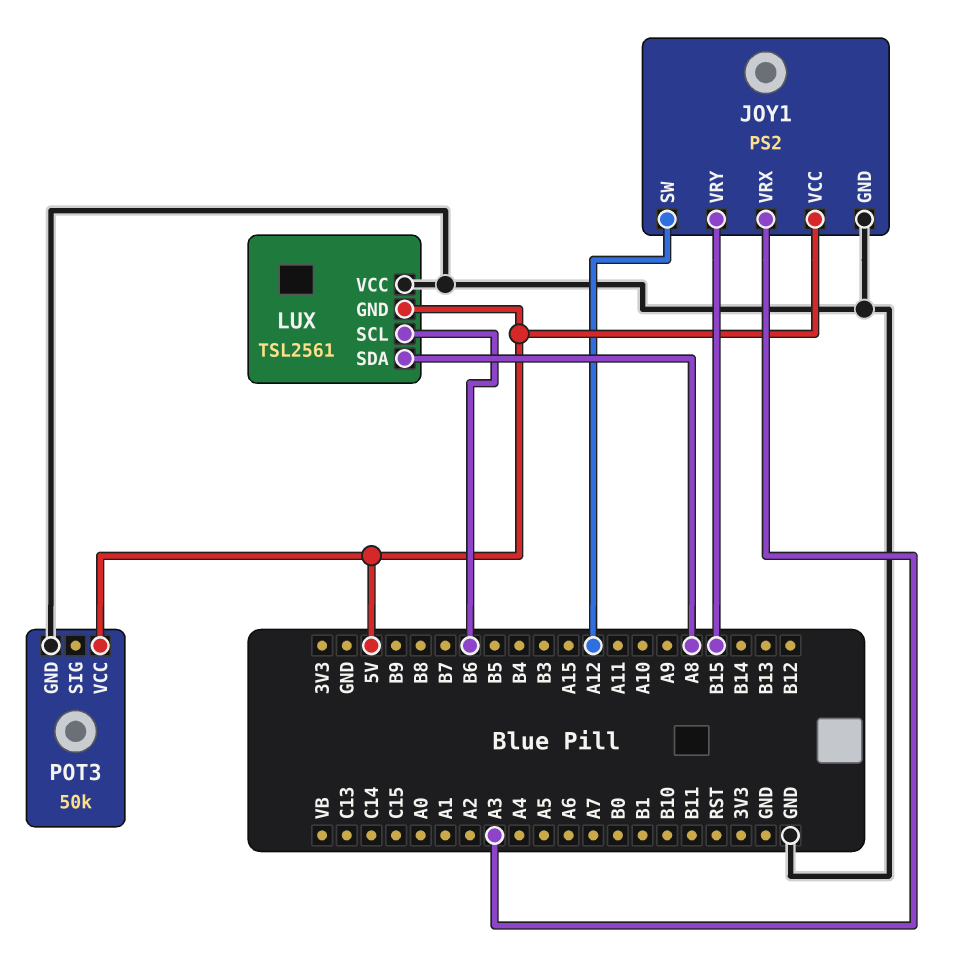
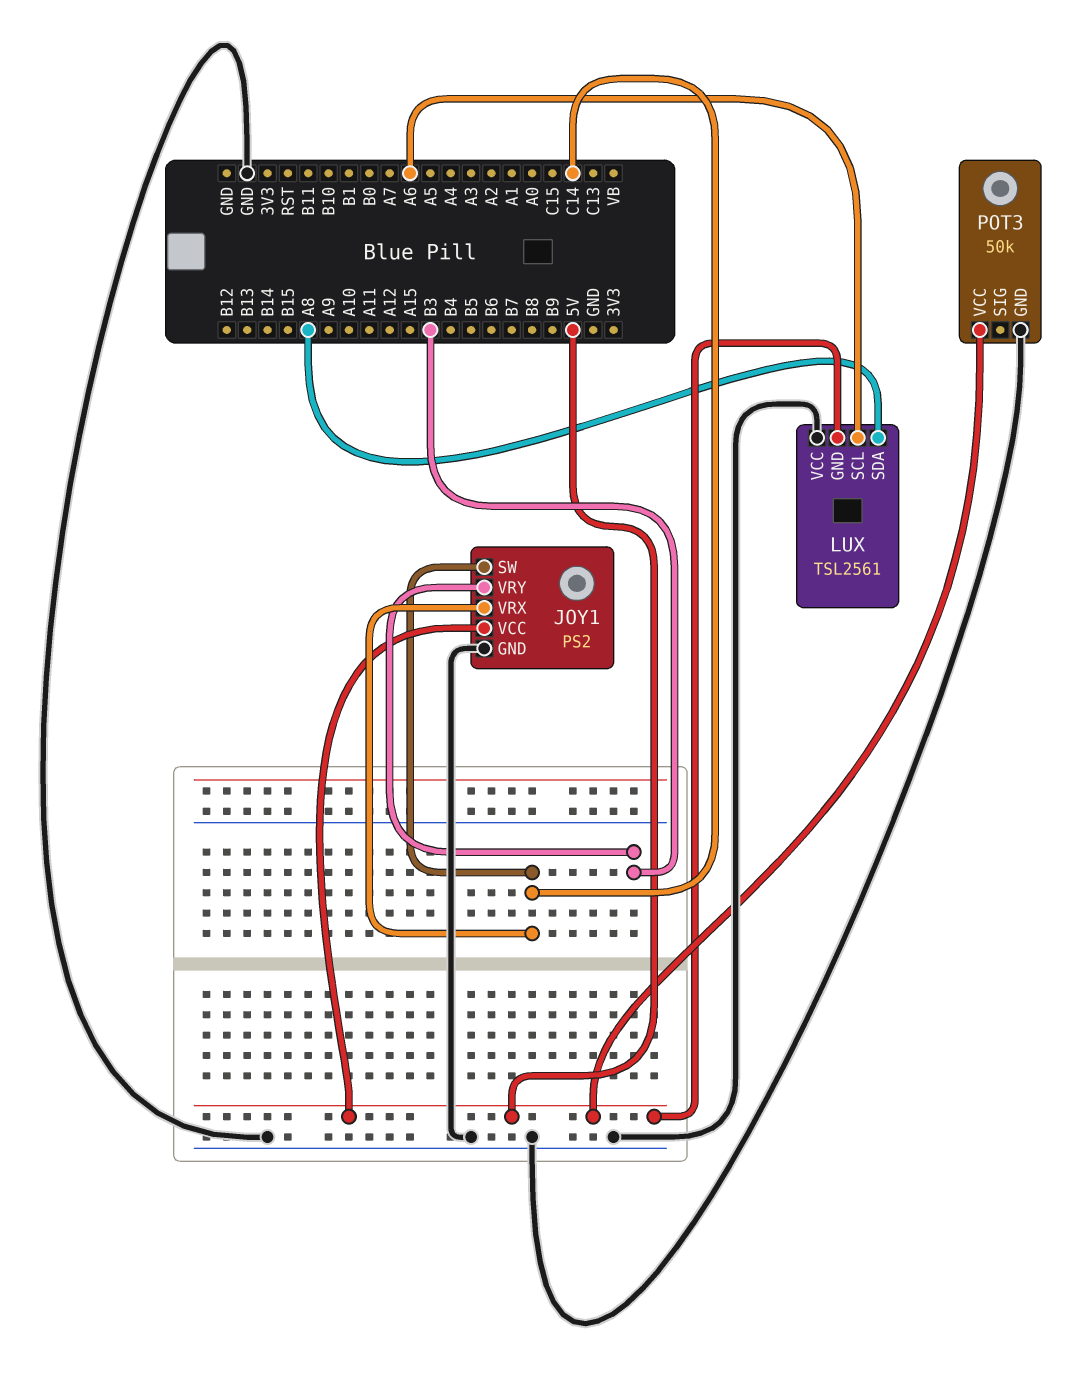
JOY1 pin SW: A12 -> C14
JOY1 pin VRX: A3 -> C14
JOY1 pin VRY: B15 -> B3
LUX pin SCL: B6 -> A6

